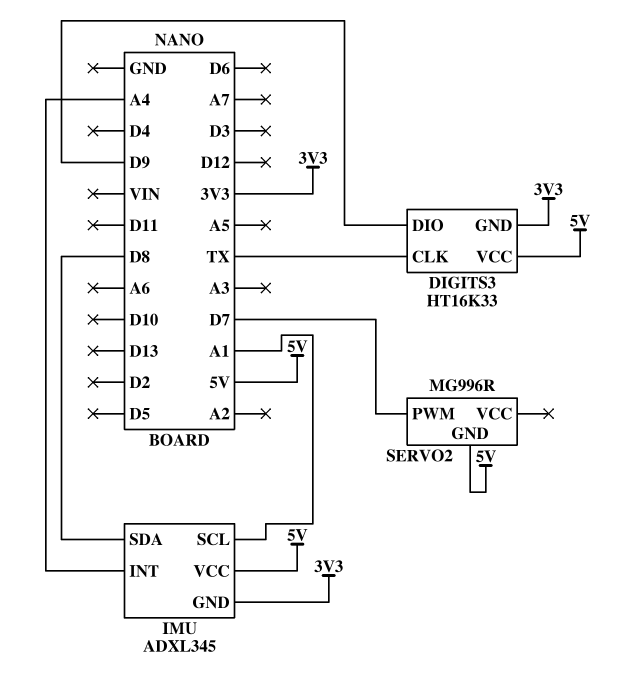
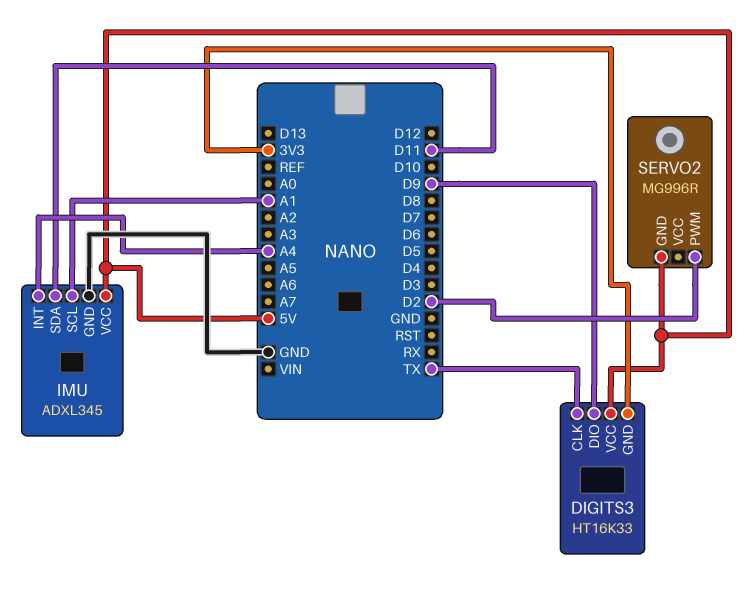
IMU pin GND: 3V3 -> GND
IMU pin SDA: D8 -> D11
SERVO2 pin PWM: D7 -> D2

